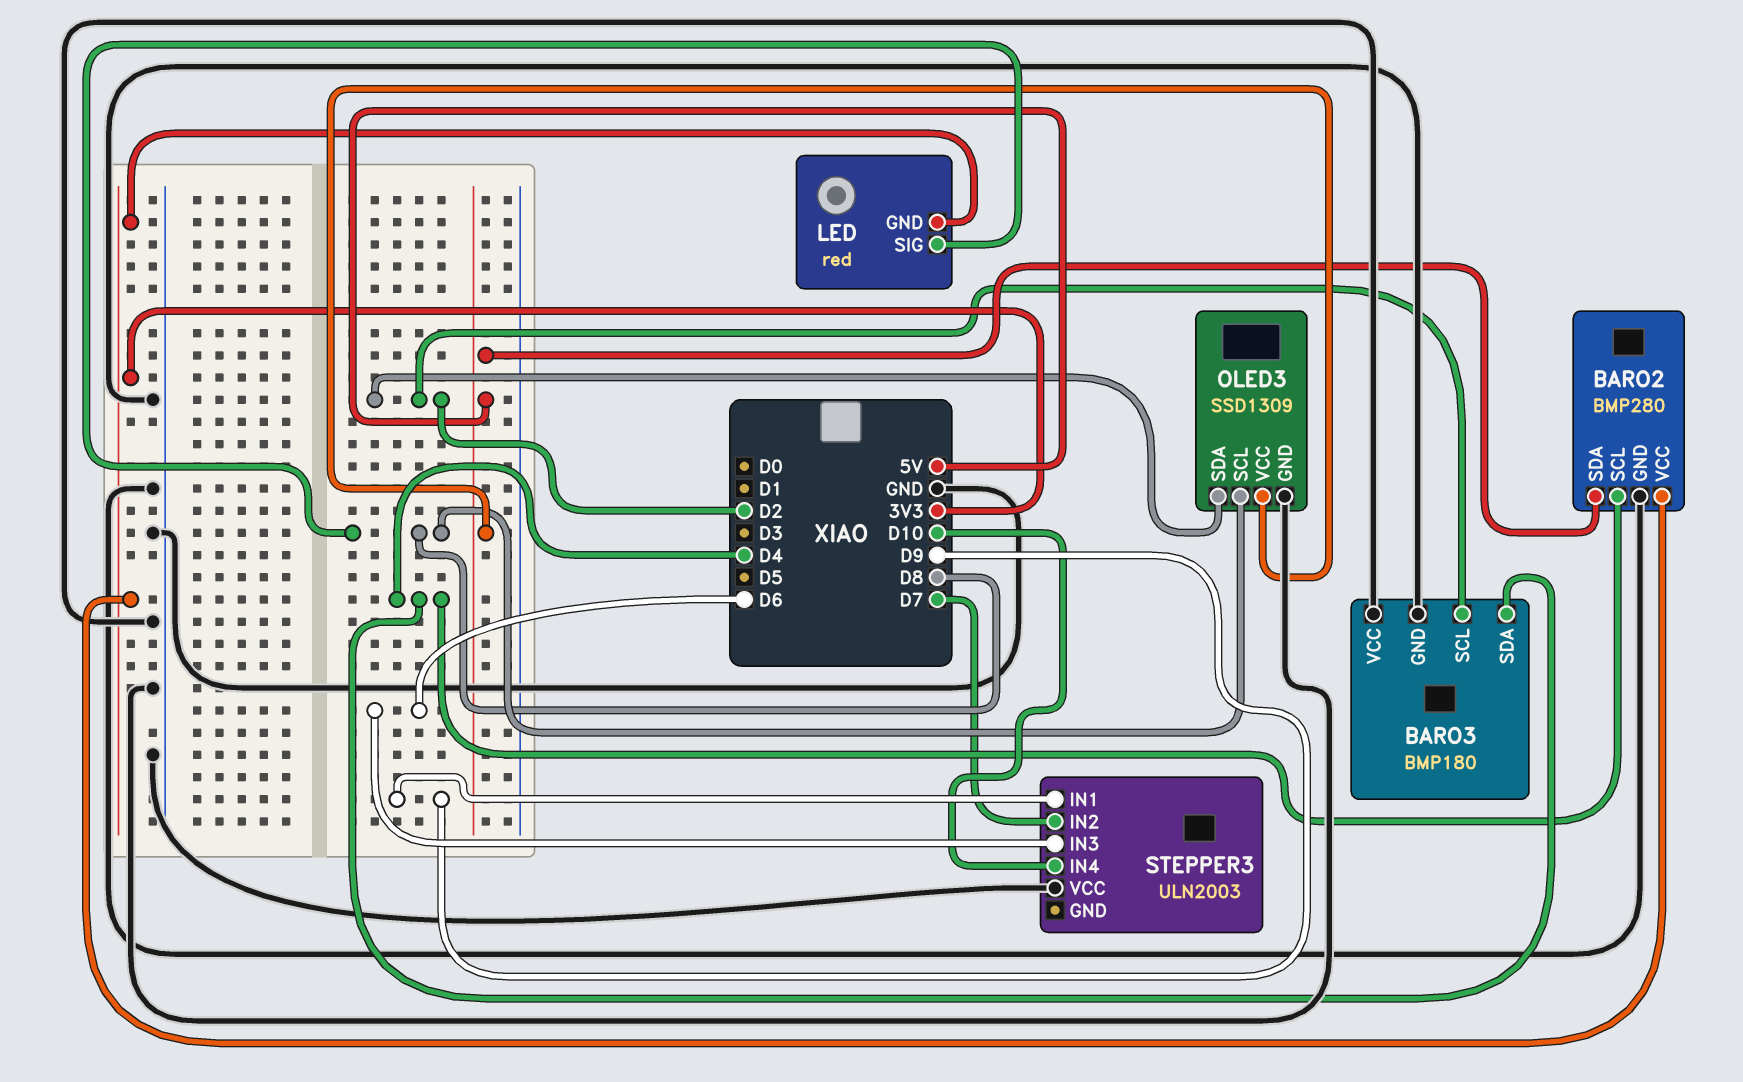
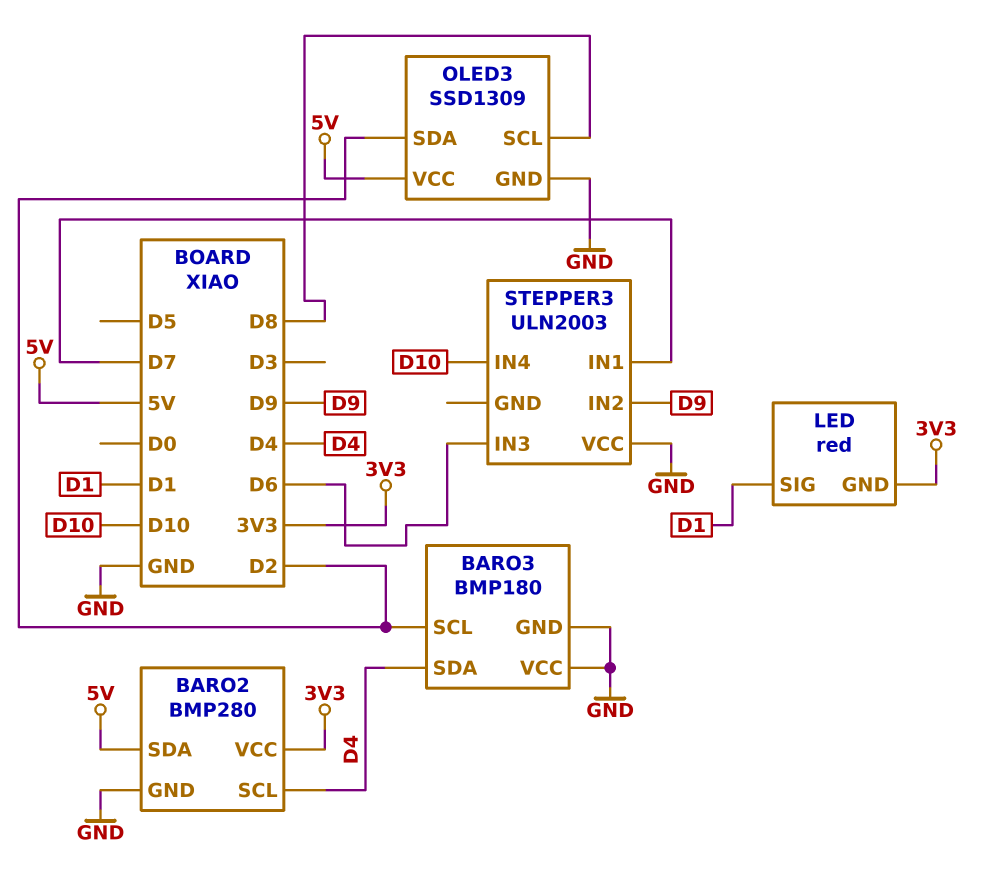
LED pin SIG: D8 -> D1
STEPPER3 pin IN1: D9 -> D7
STEPPER3 pin IN2: D7 -> D9

